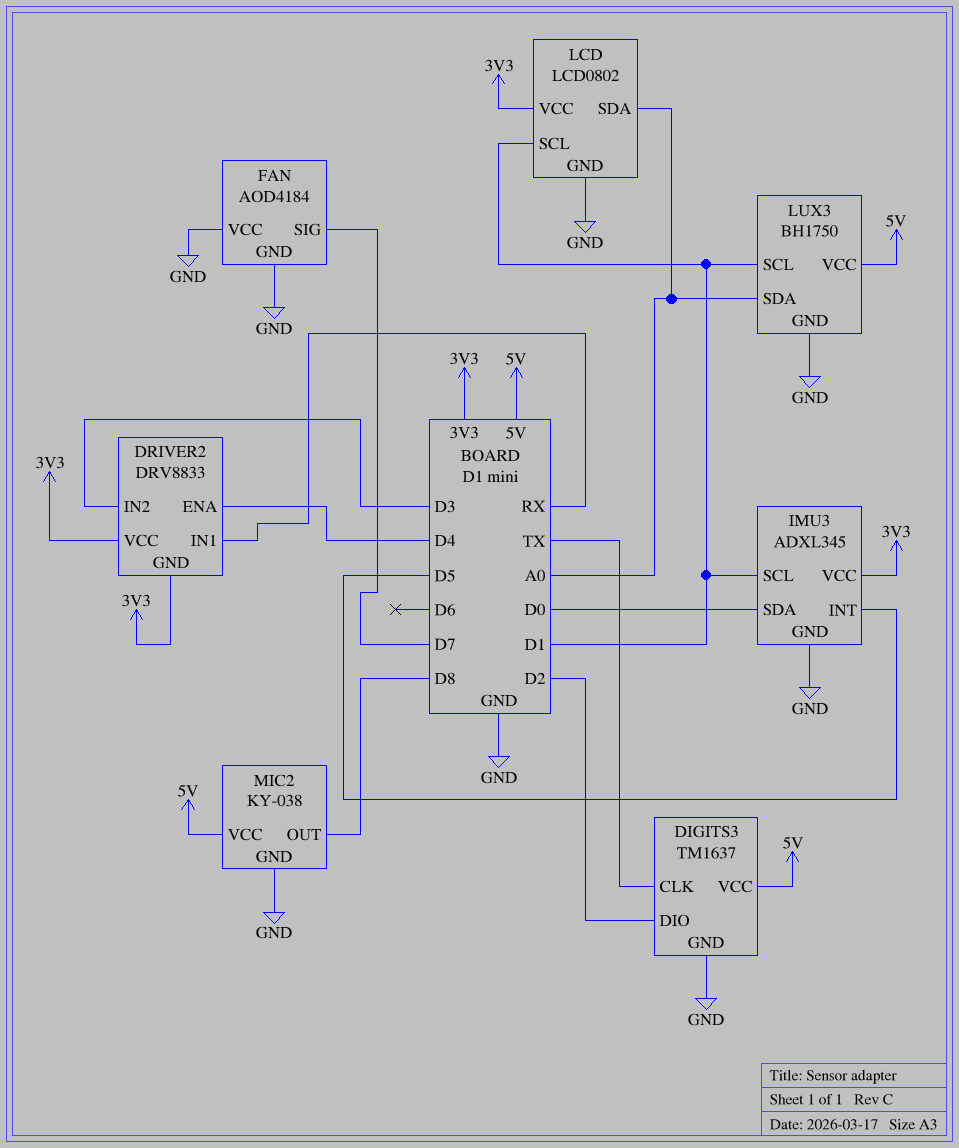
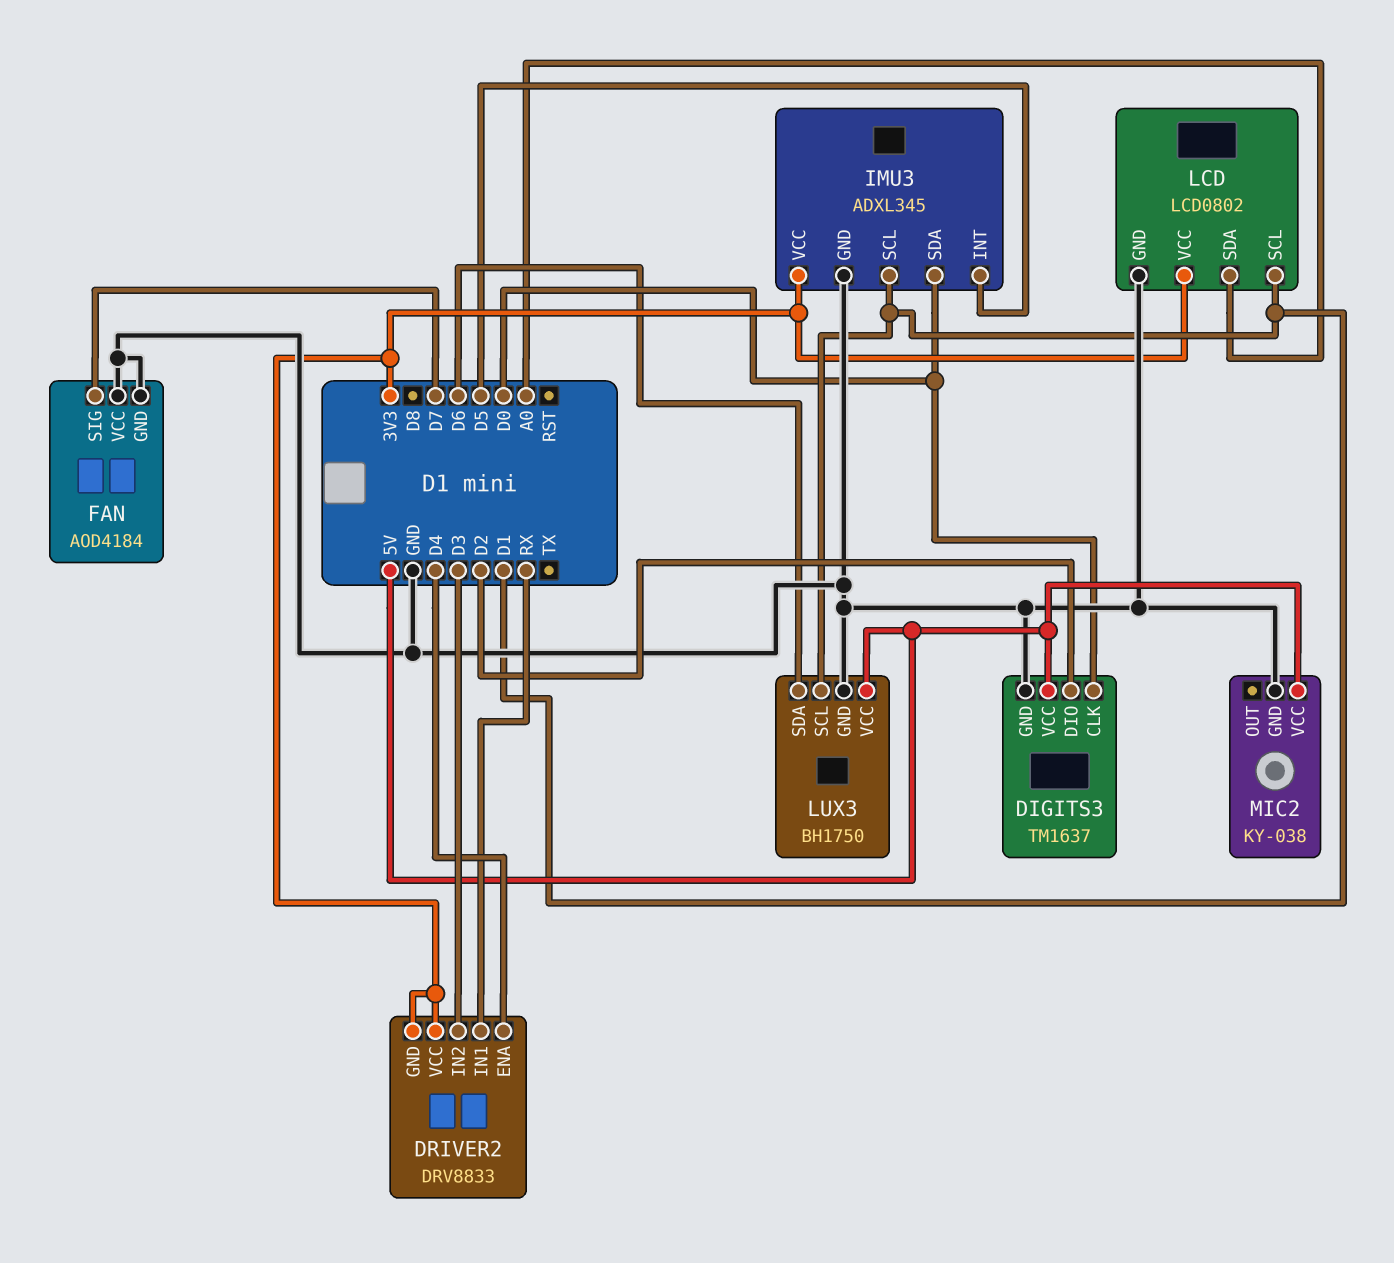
DIGITS3 pin CLK: TX -> D0
LUX3 pin SDA: A0 -> D6
MIC2 pin OUT: D8 -> none

